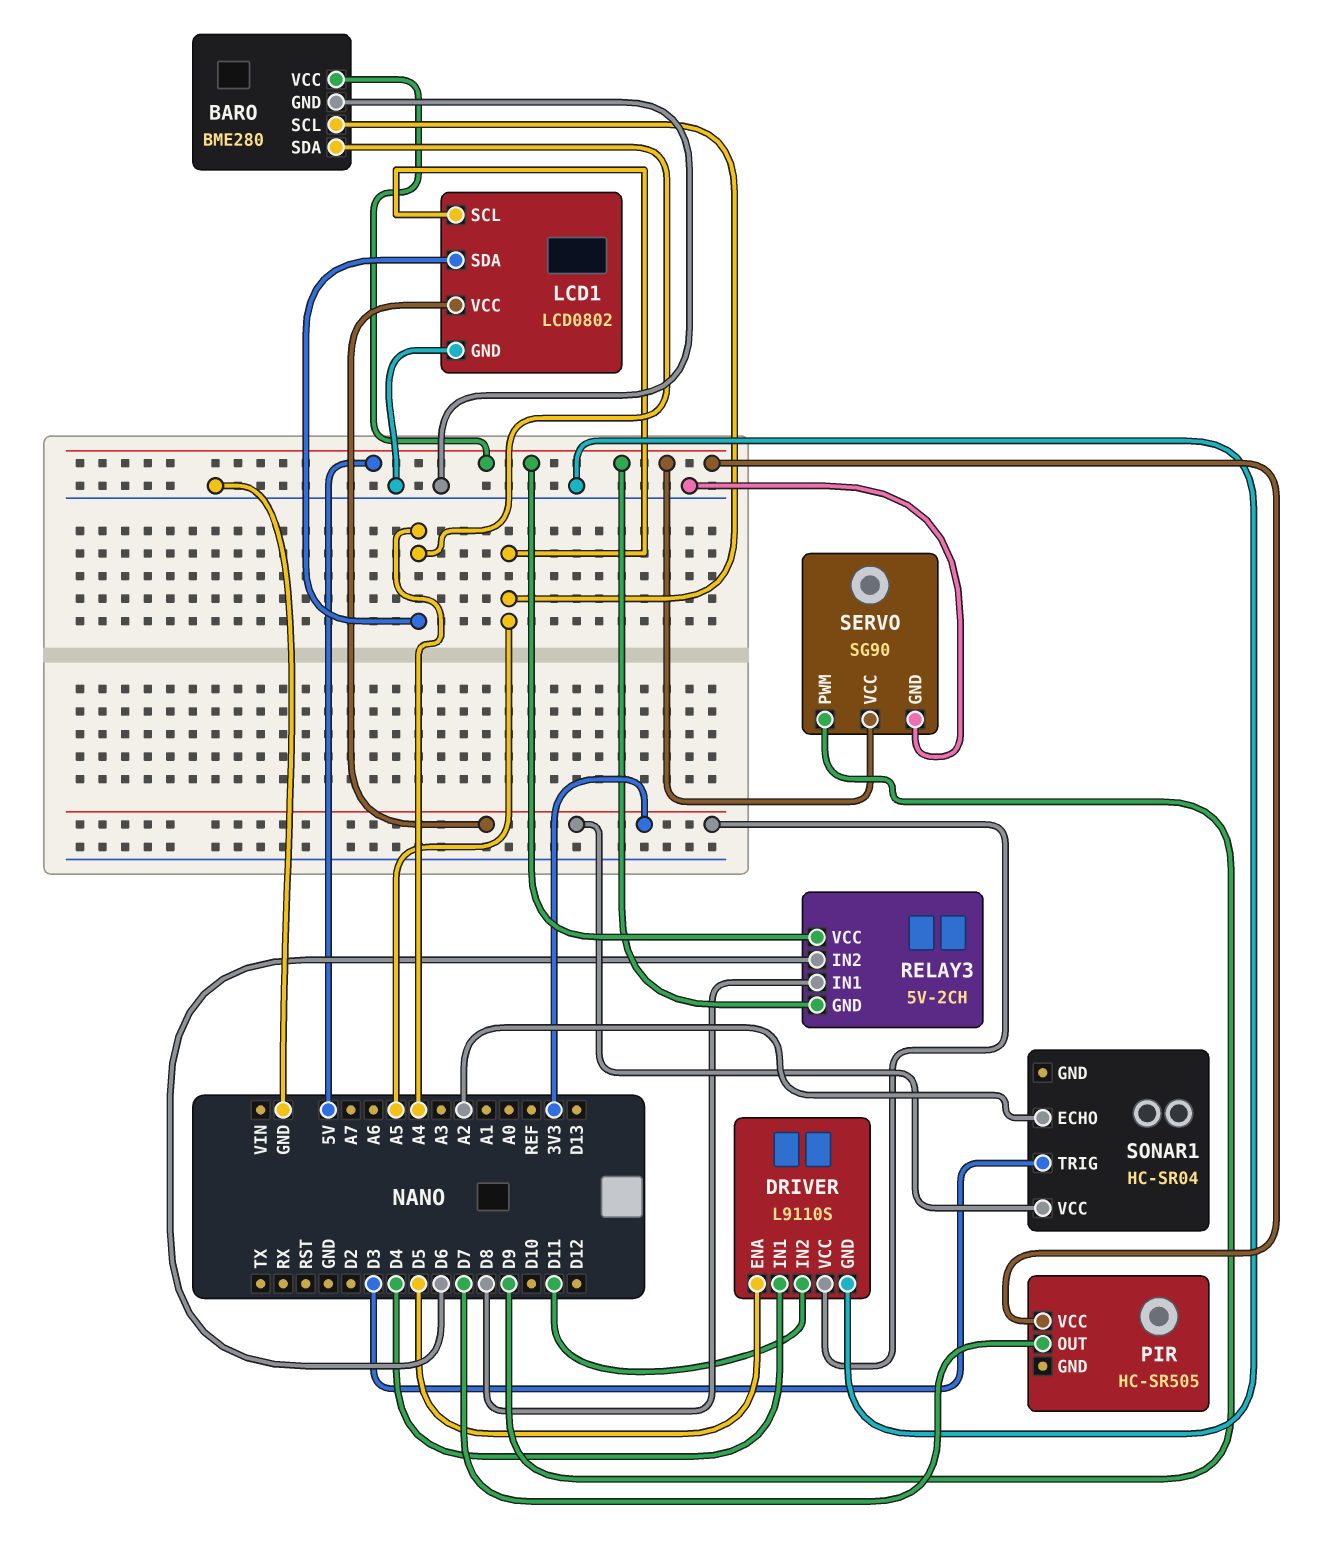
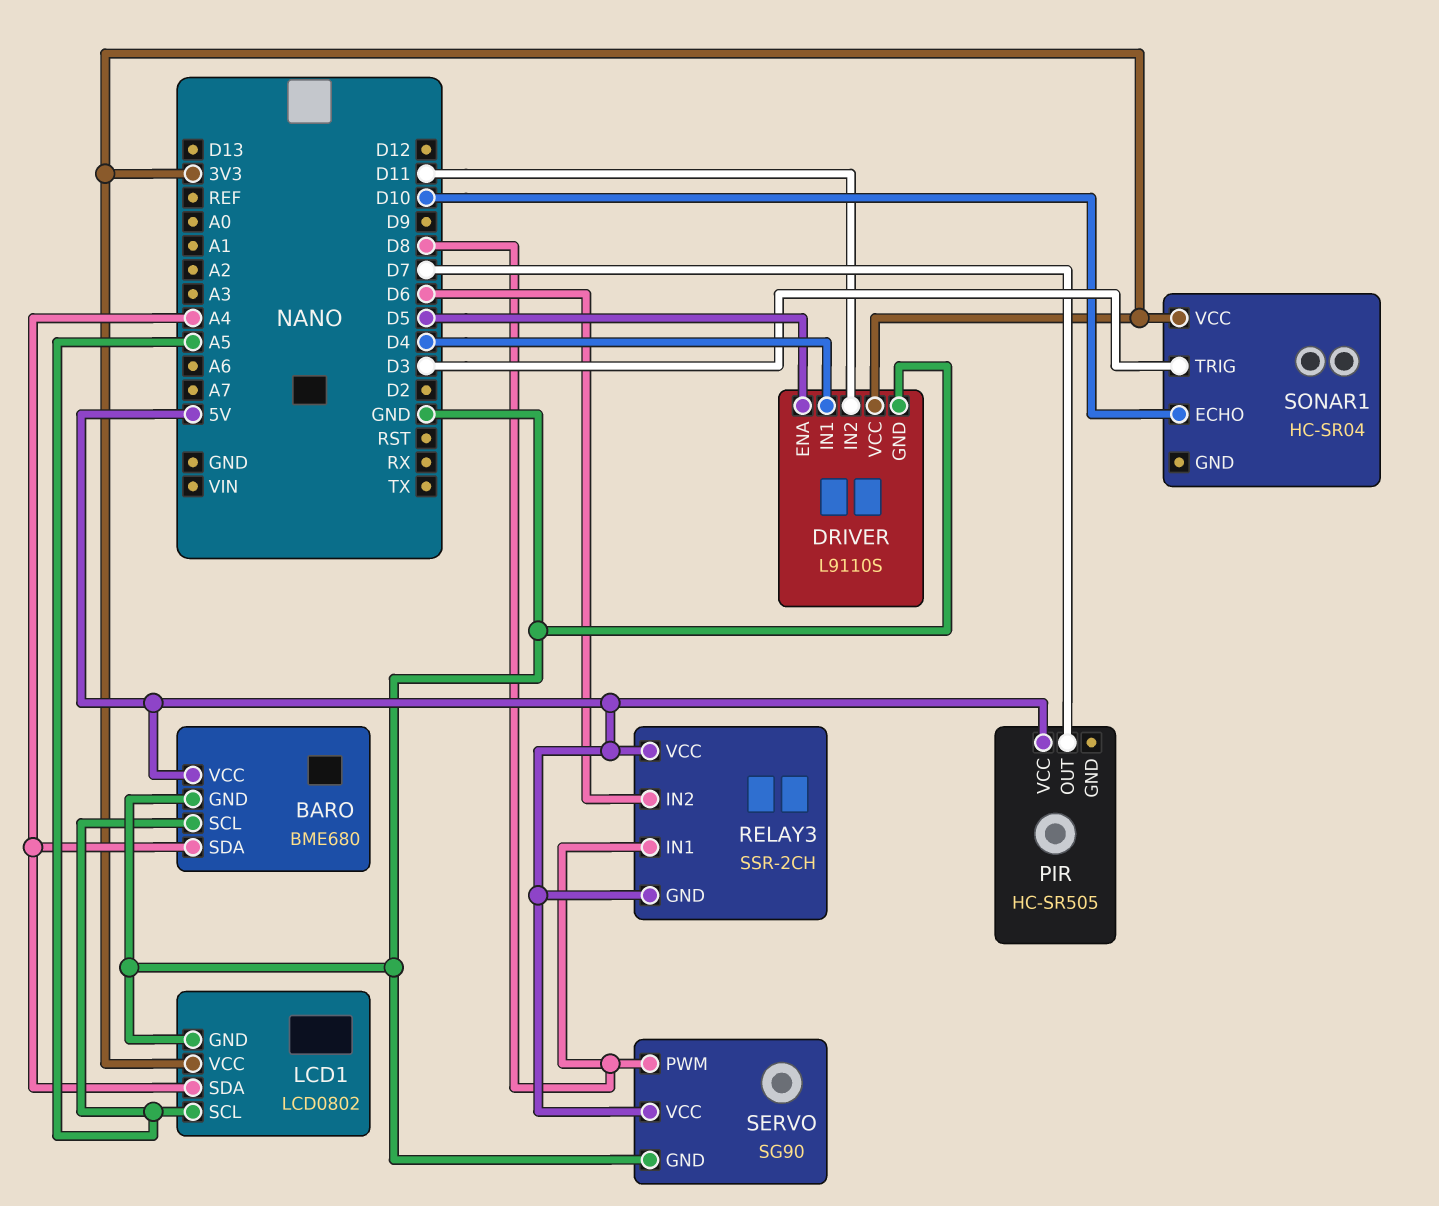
BARO: BME280 -> BME680
RELAY3: 5V-2CH -> SSR-2CH
SERVO pin PWM: D9 -> D8
SONAR1 pin ECHO: A2 -> D10

